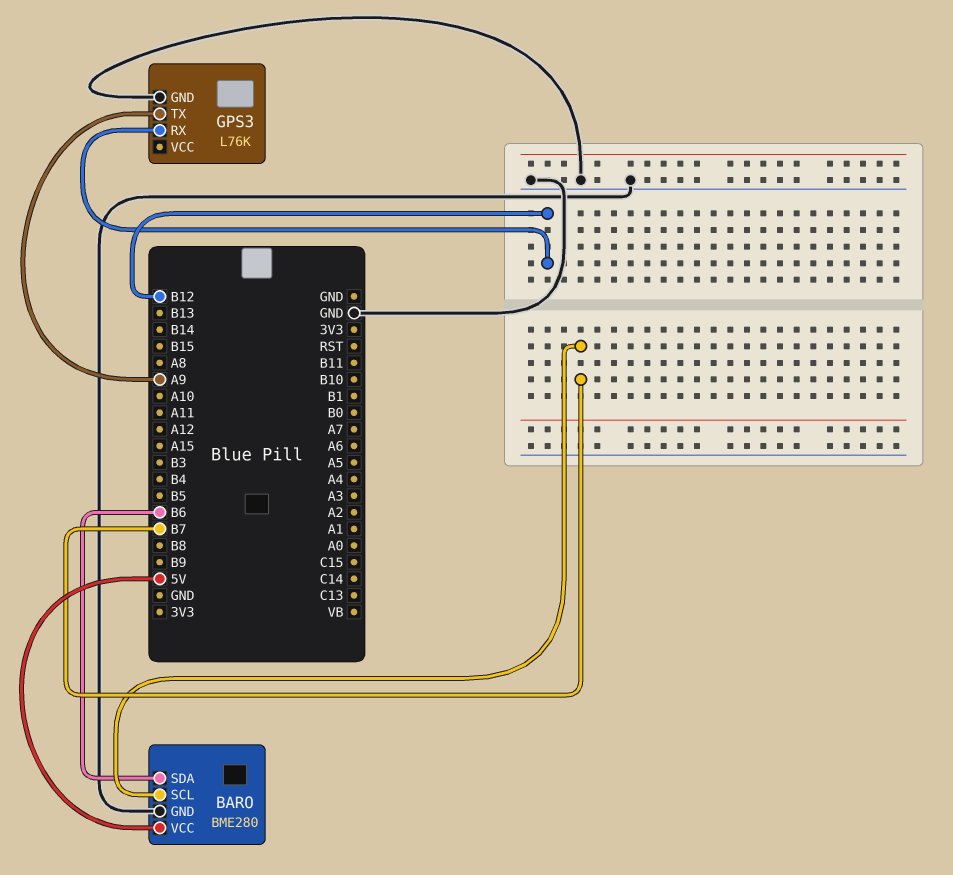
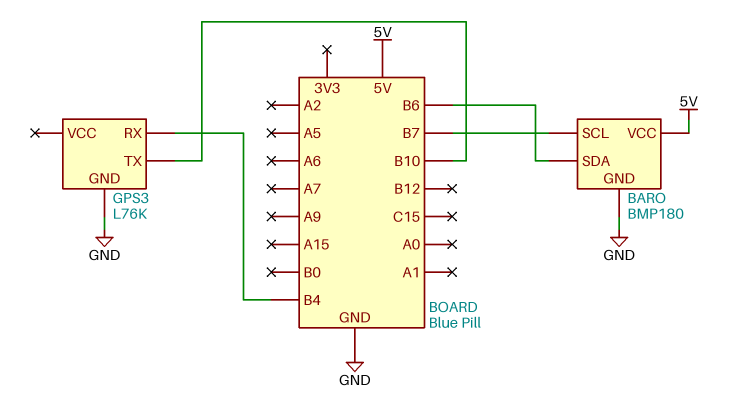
BARO: BME280 -> BMP180
GPS3 pin RX: B12 -> B4
GPS3 pin TX: A9 -> B10

